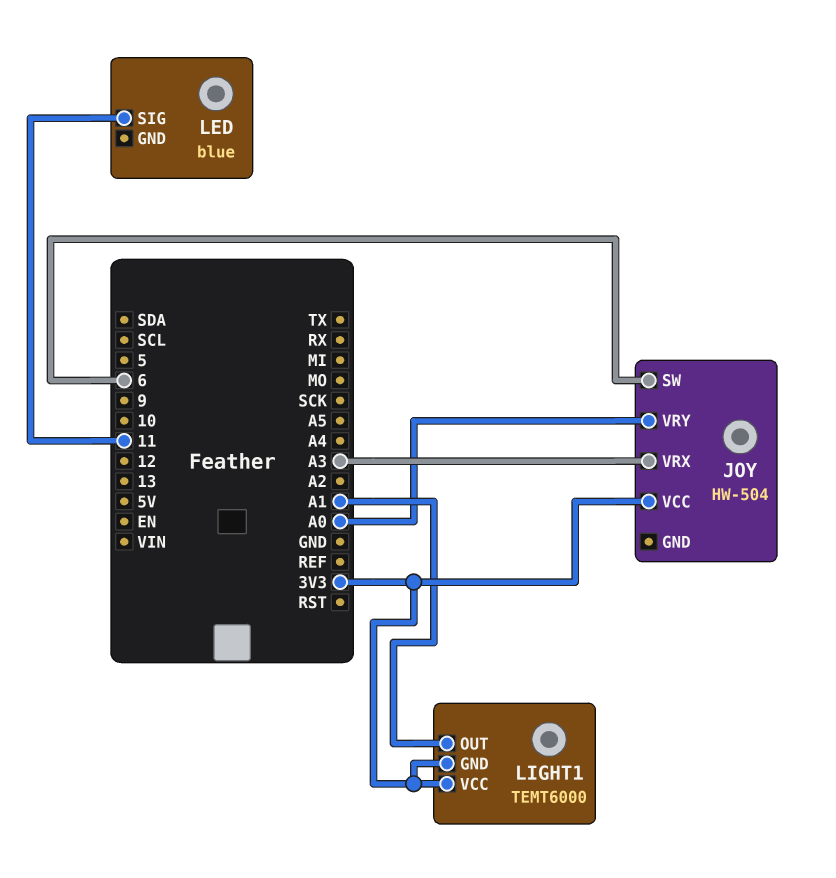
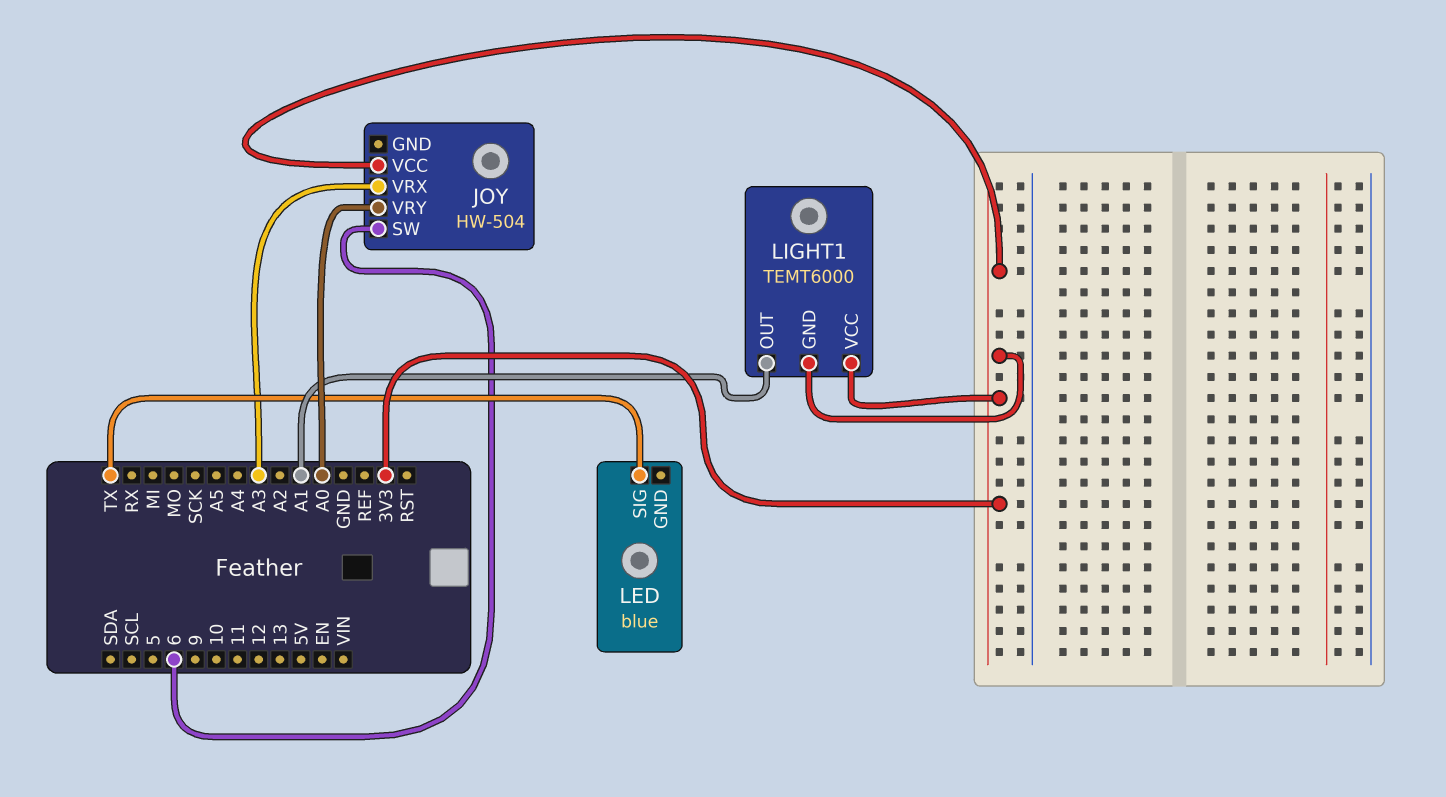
LED pin SIG: 11 -> TX

